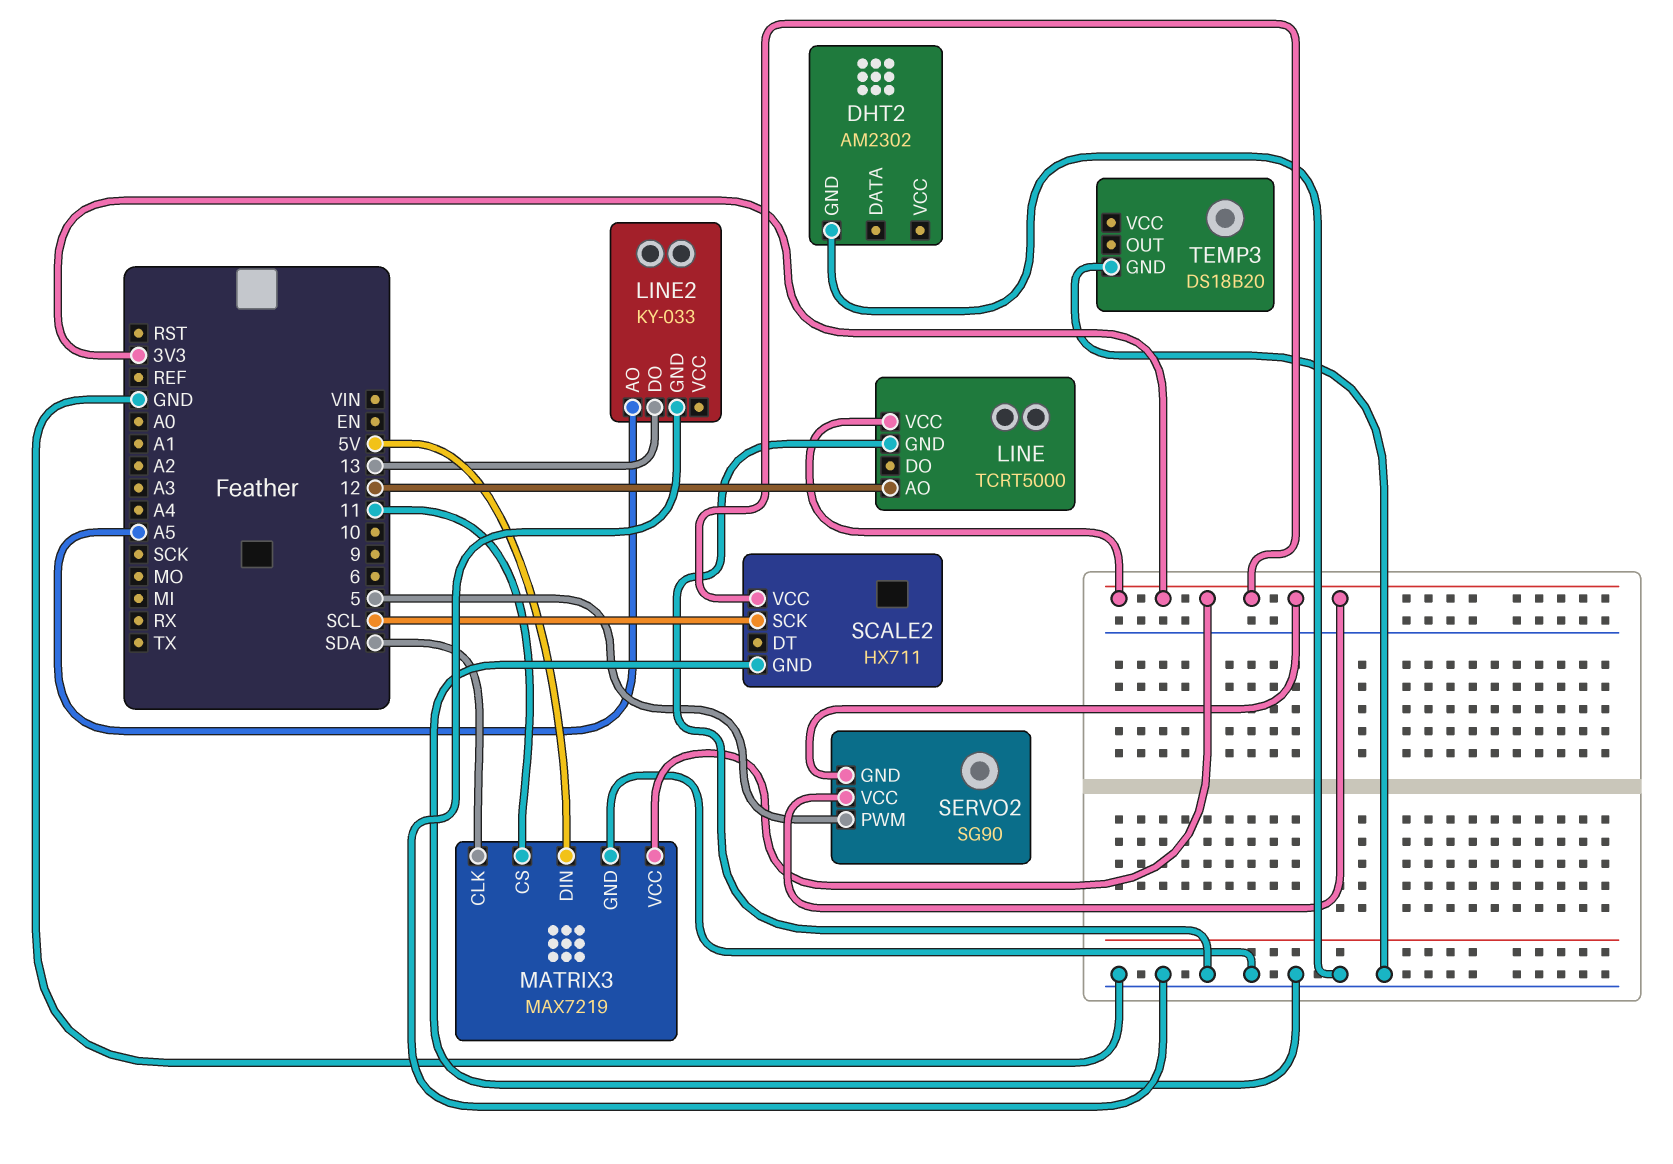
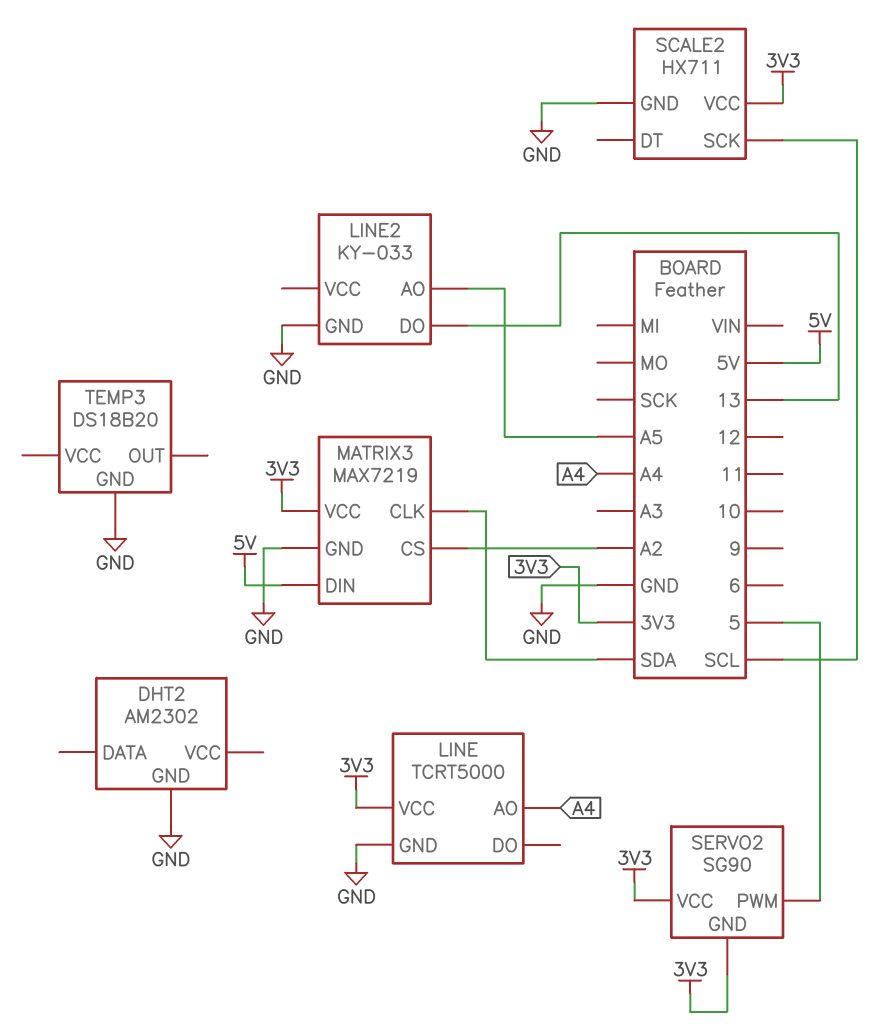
LINE pin AO: 12 -> A4
MATRIX3 pin CS: 11 -> A2

